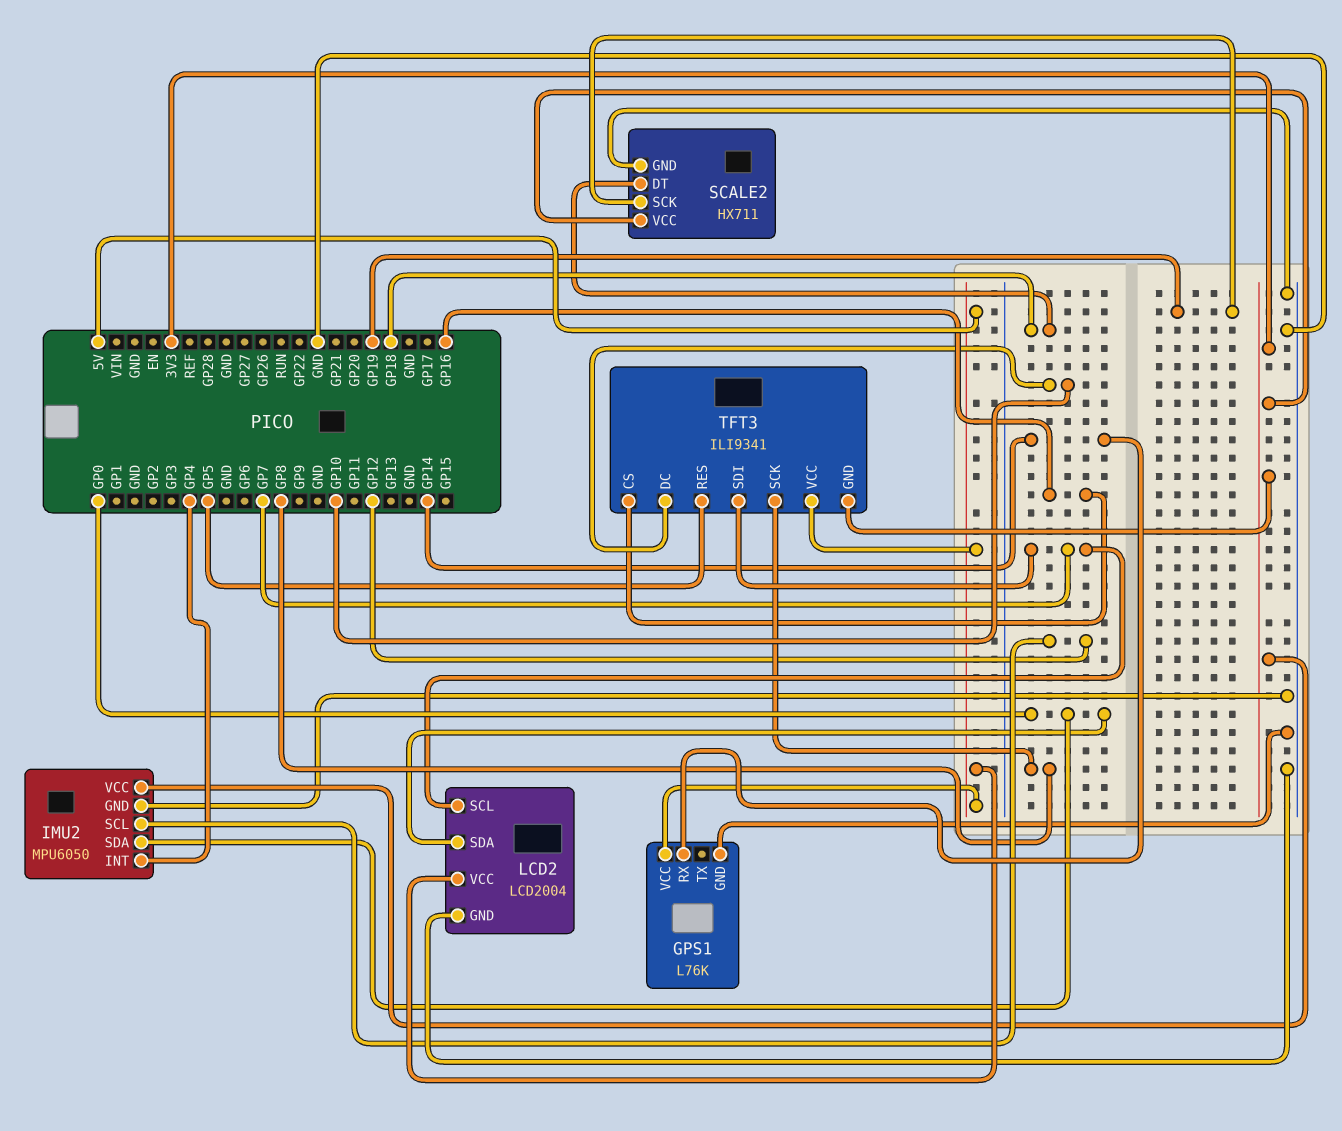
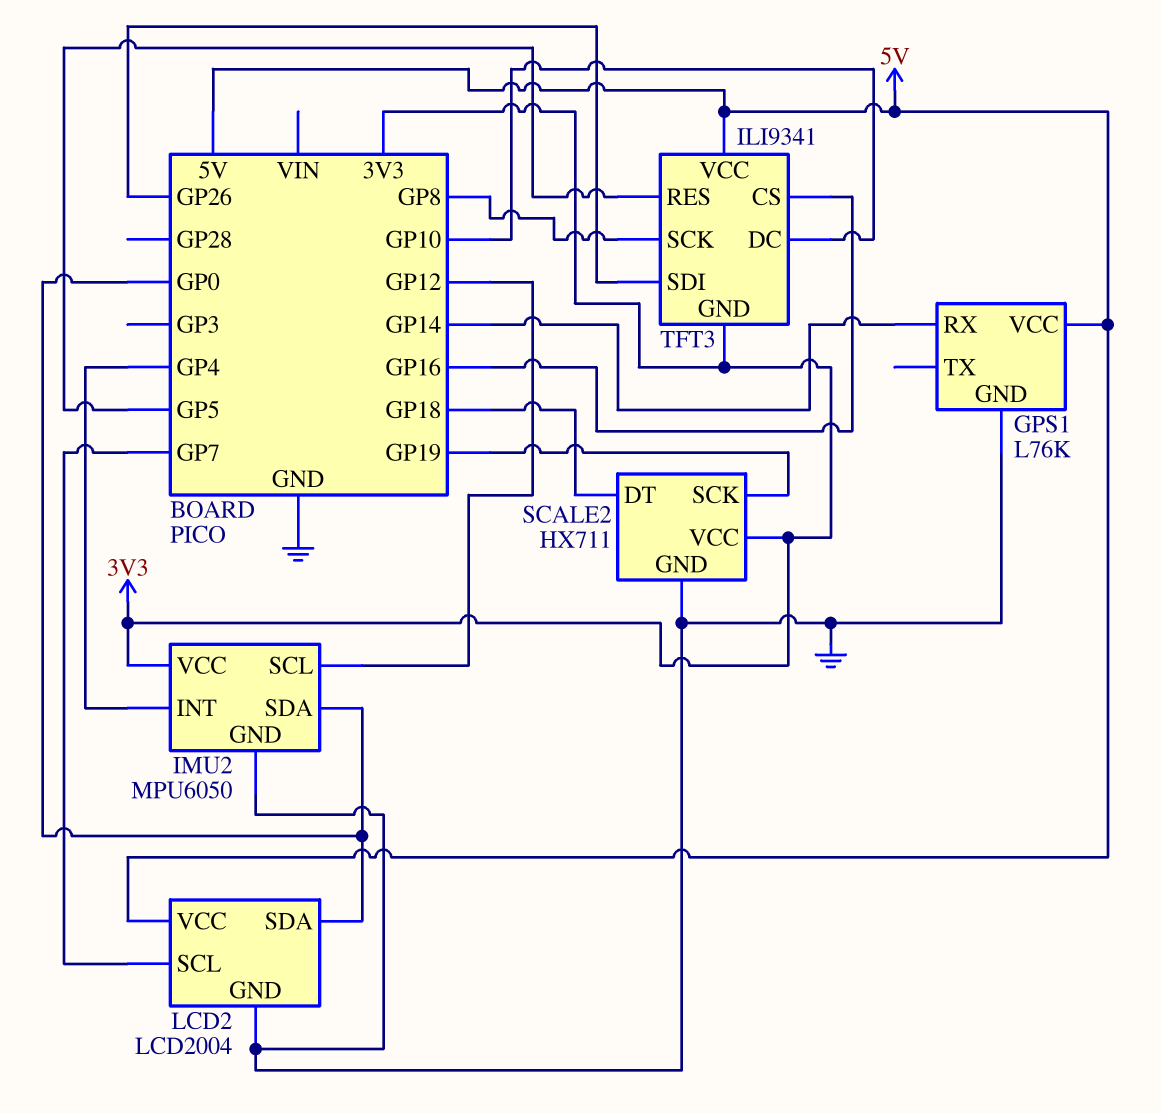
TFT3 pin SDI: GP7 -> GP26

